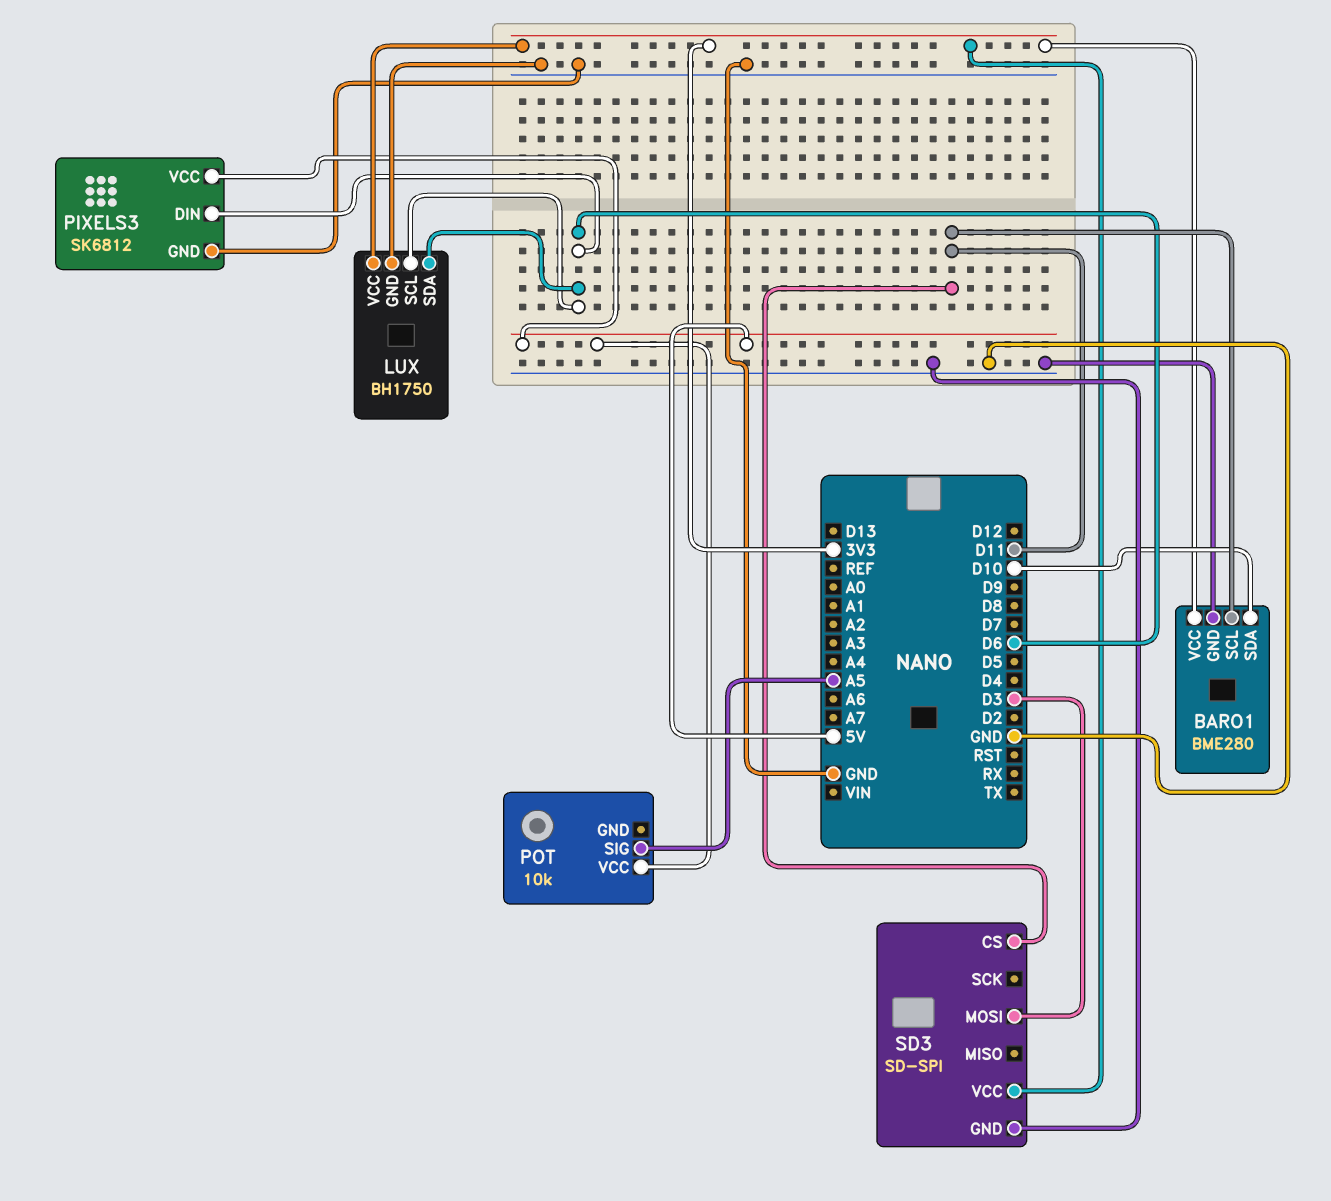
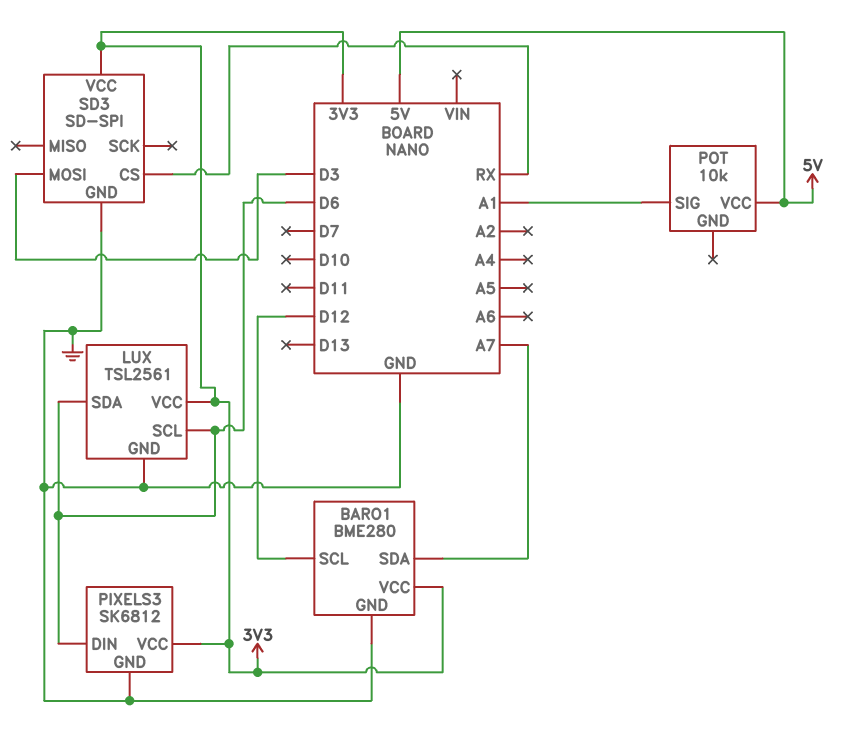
BARO1 pin SCL: D11 -> D12
BARO1 pin SDA: D10 -> A7
LUX: BH1750 -> TSL2561
PIXELS3 pin VCC: 5V -> 3V3
POT pin SIG: A5 -> A1
SD3 pin CS: D11 -> RX

